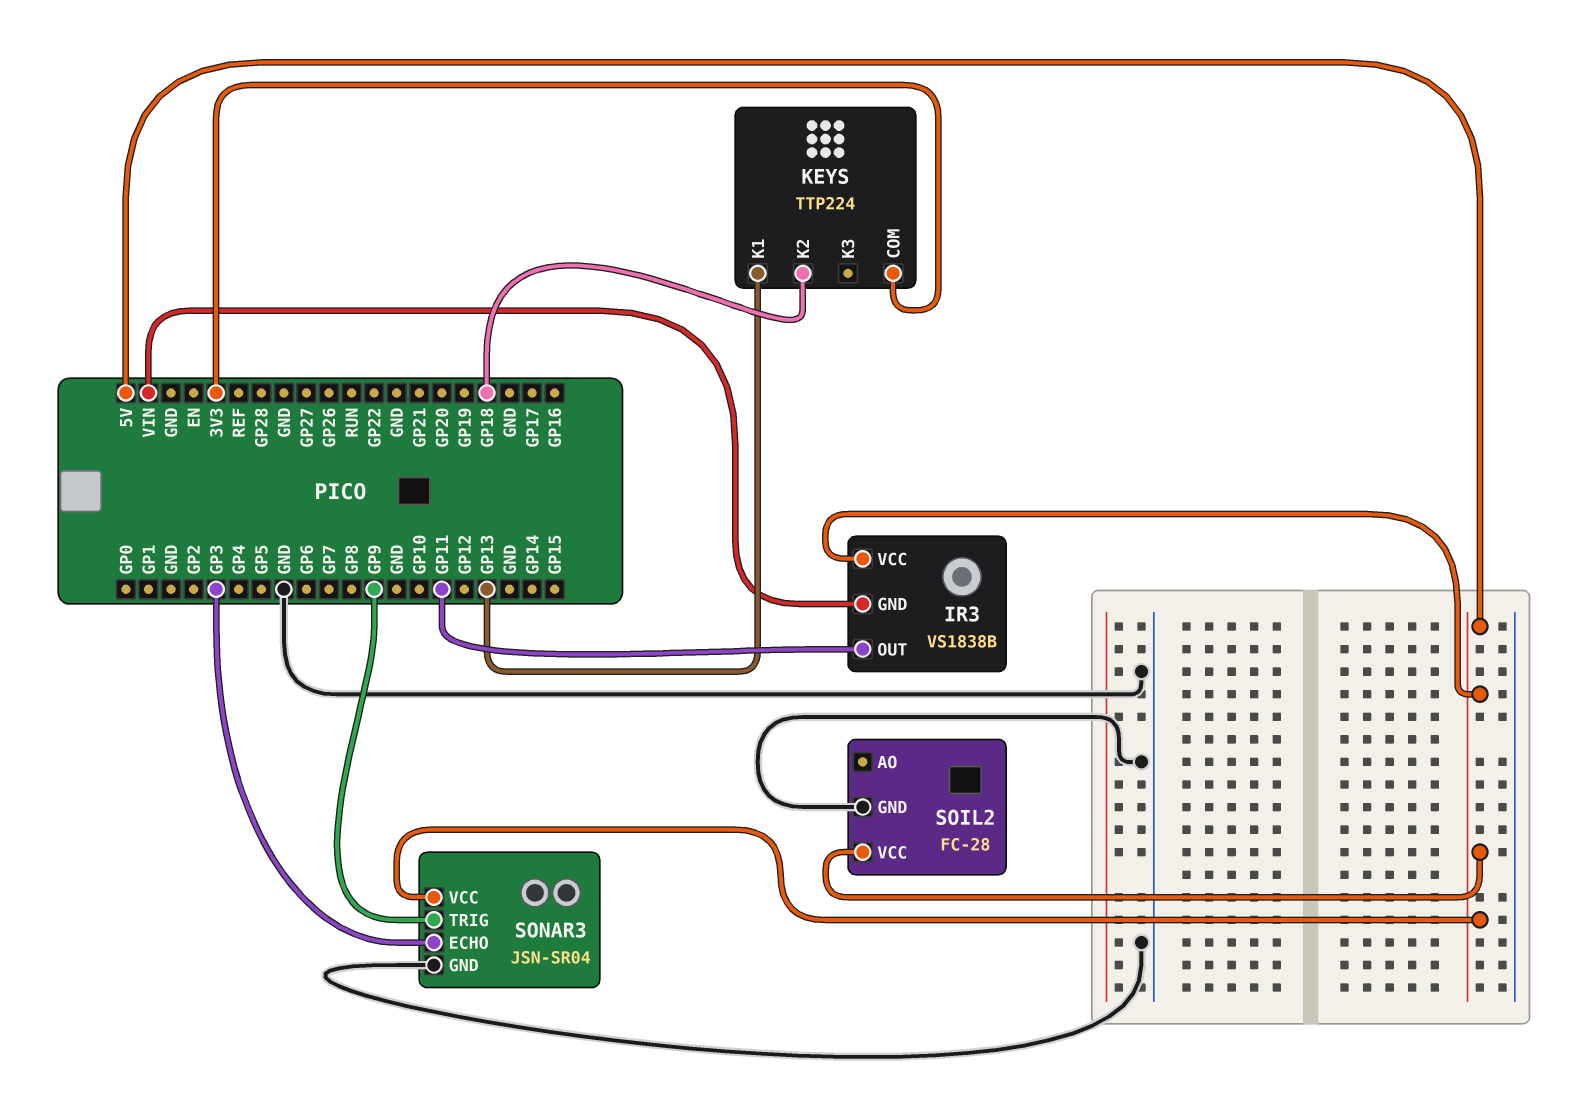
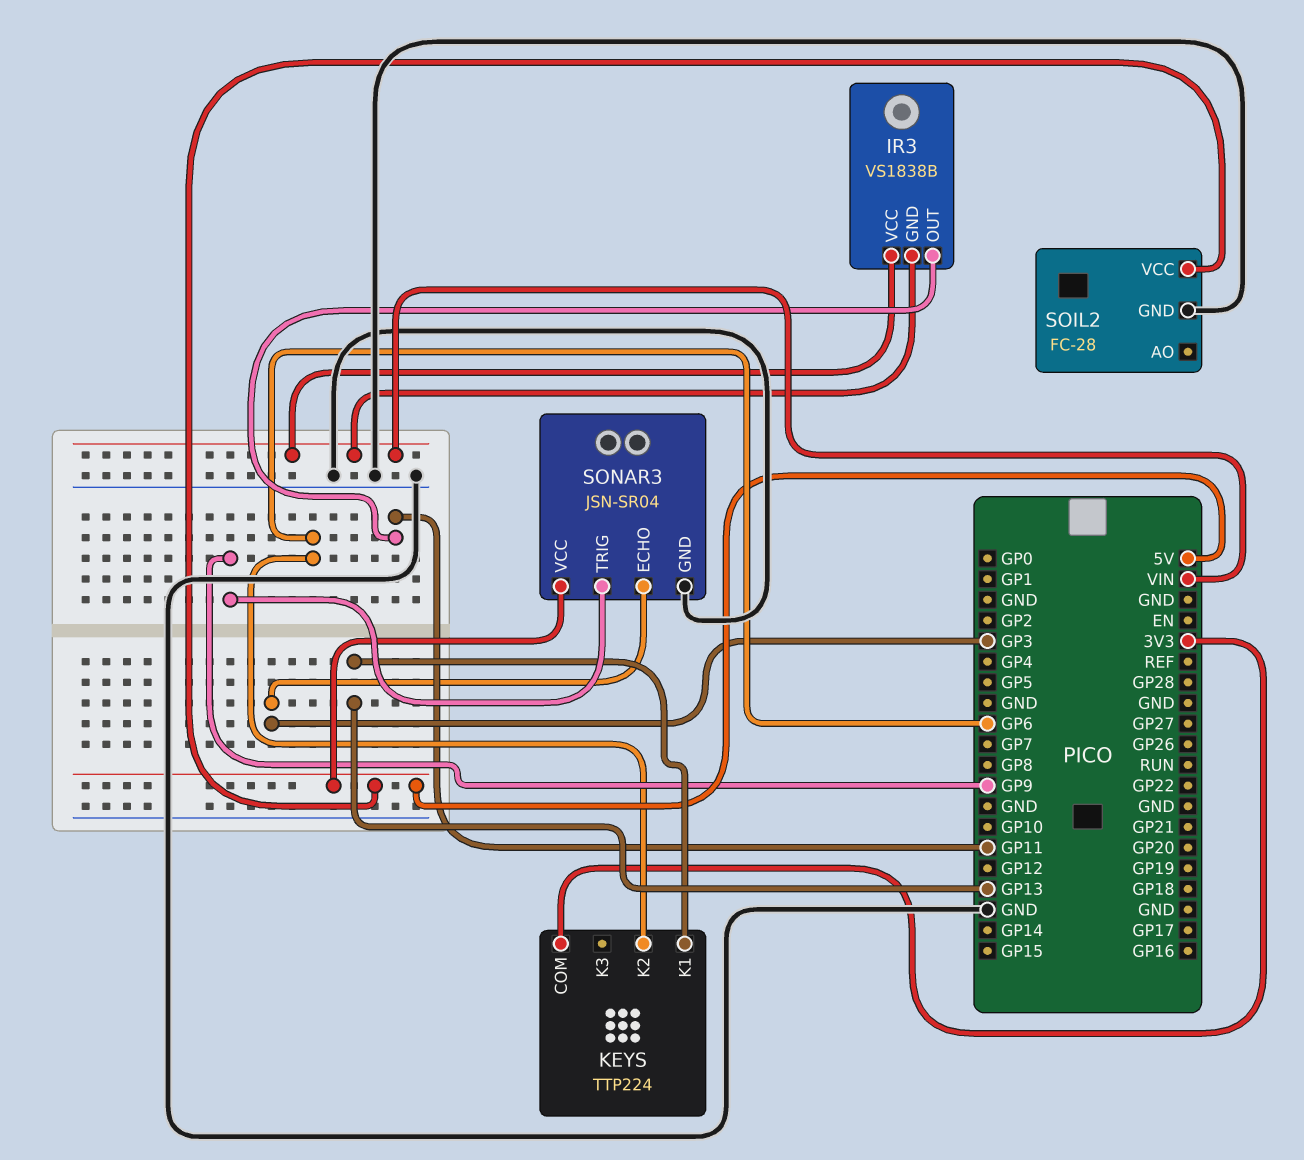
IR3 pin VCC: 5V -> VIN
KEYS pin K2: GP18 -> GP6

